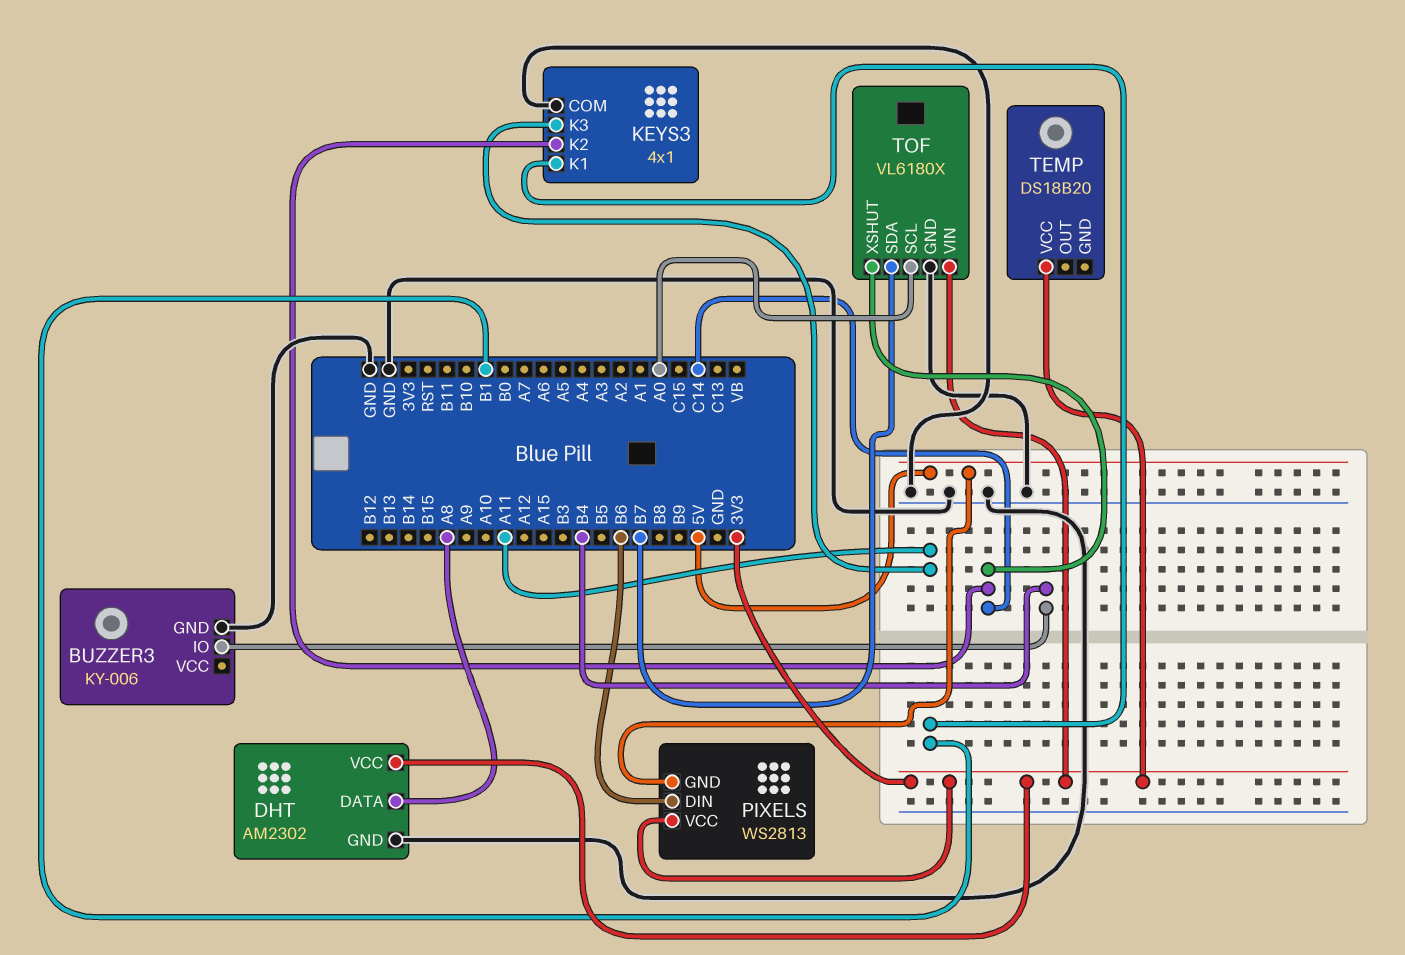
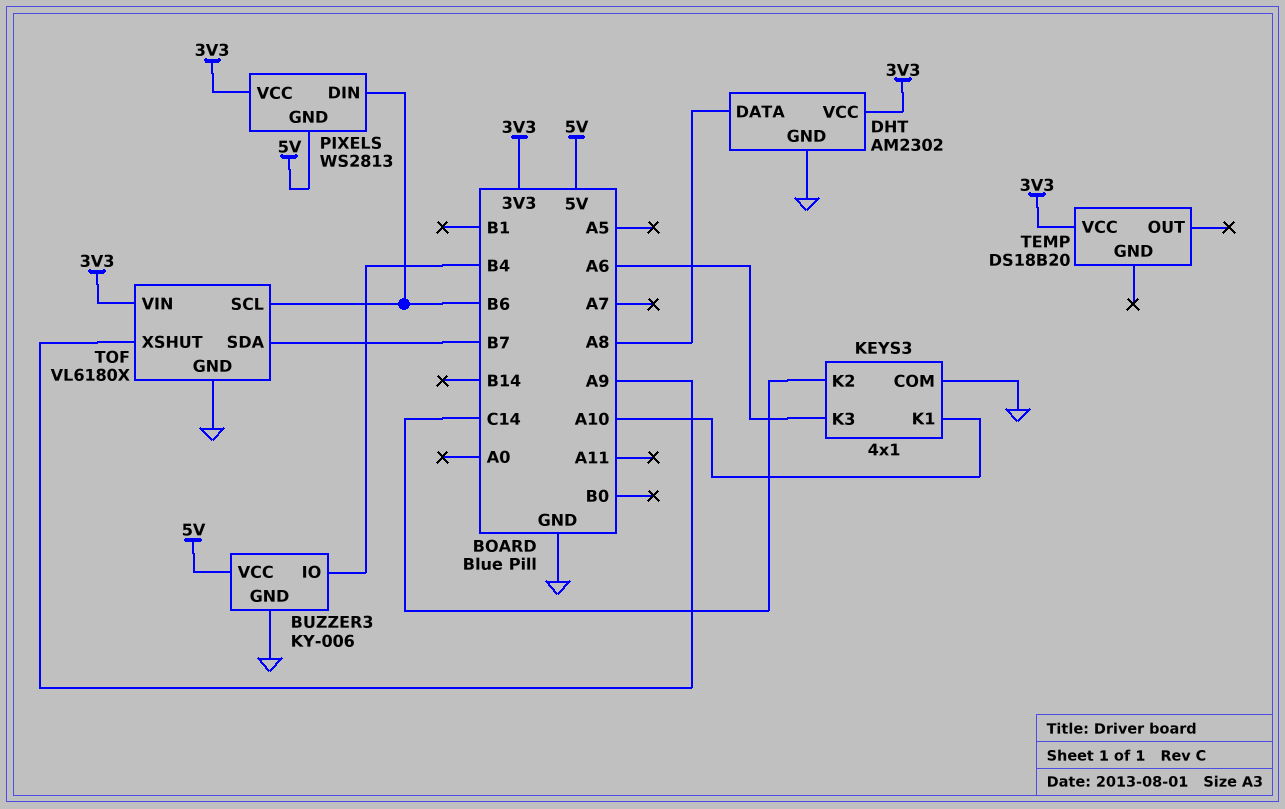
BUZZER3 pin VCC: none -> 5V
KEYS3 pin K1: B1 -> A10
KEYS3 pin K3: A11 -> A6
TOF pin SCL: A0 -> B6
TOF pin XSHUT: C14 -> A9

